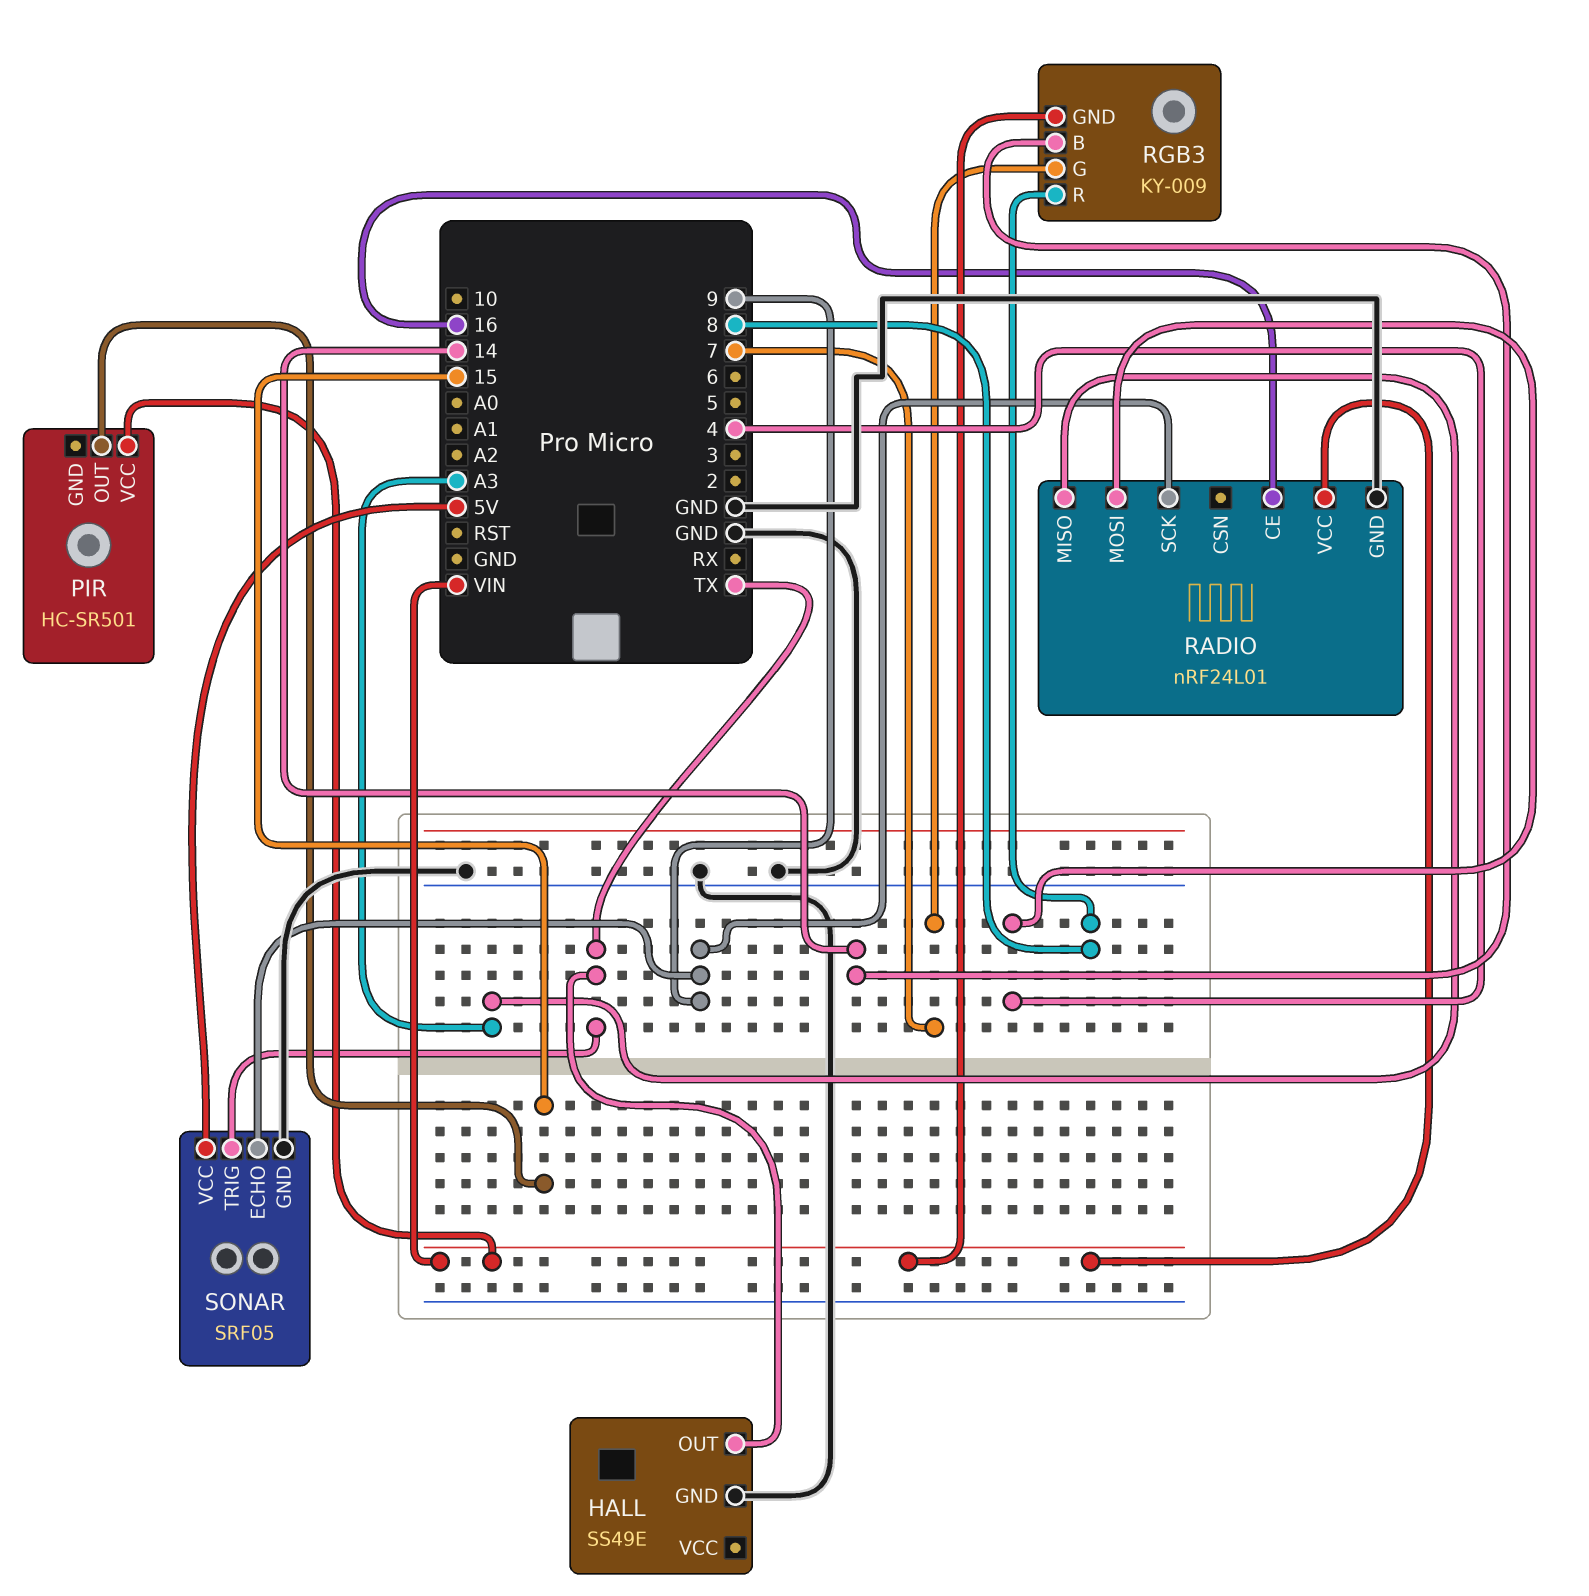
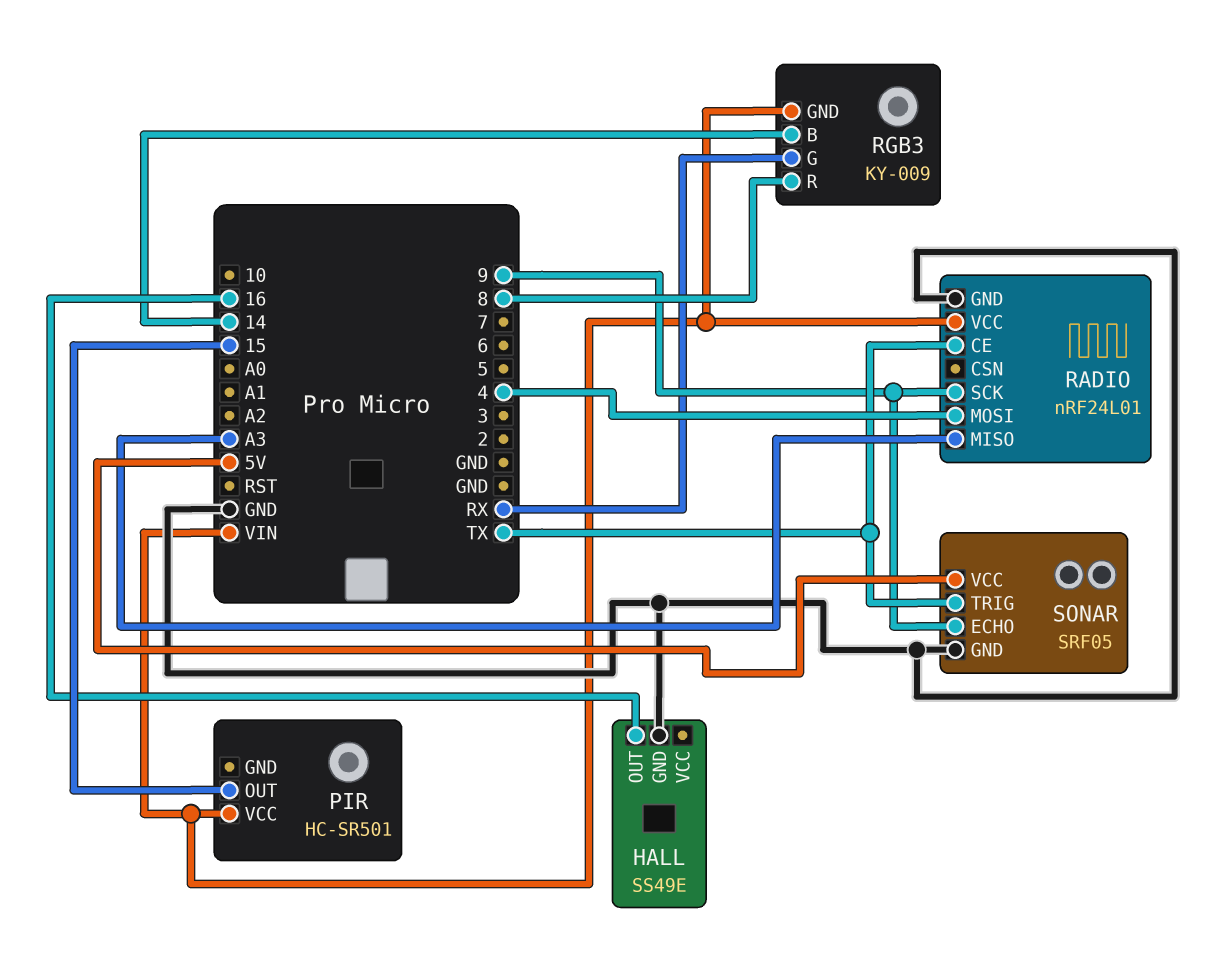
HALL pin OUT: TX -> 16
RADIO pin CE: 16 -> TX
RGB3 pin G: 7 -> RX

